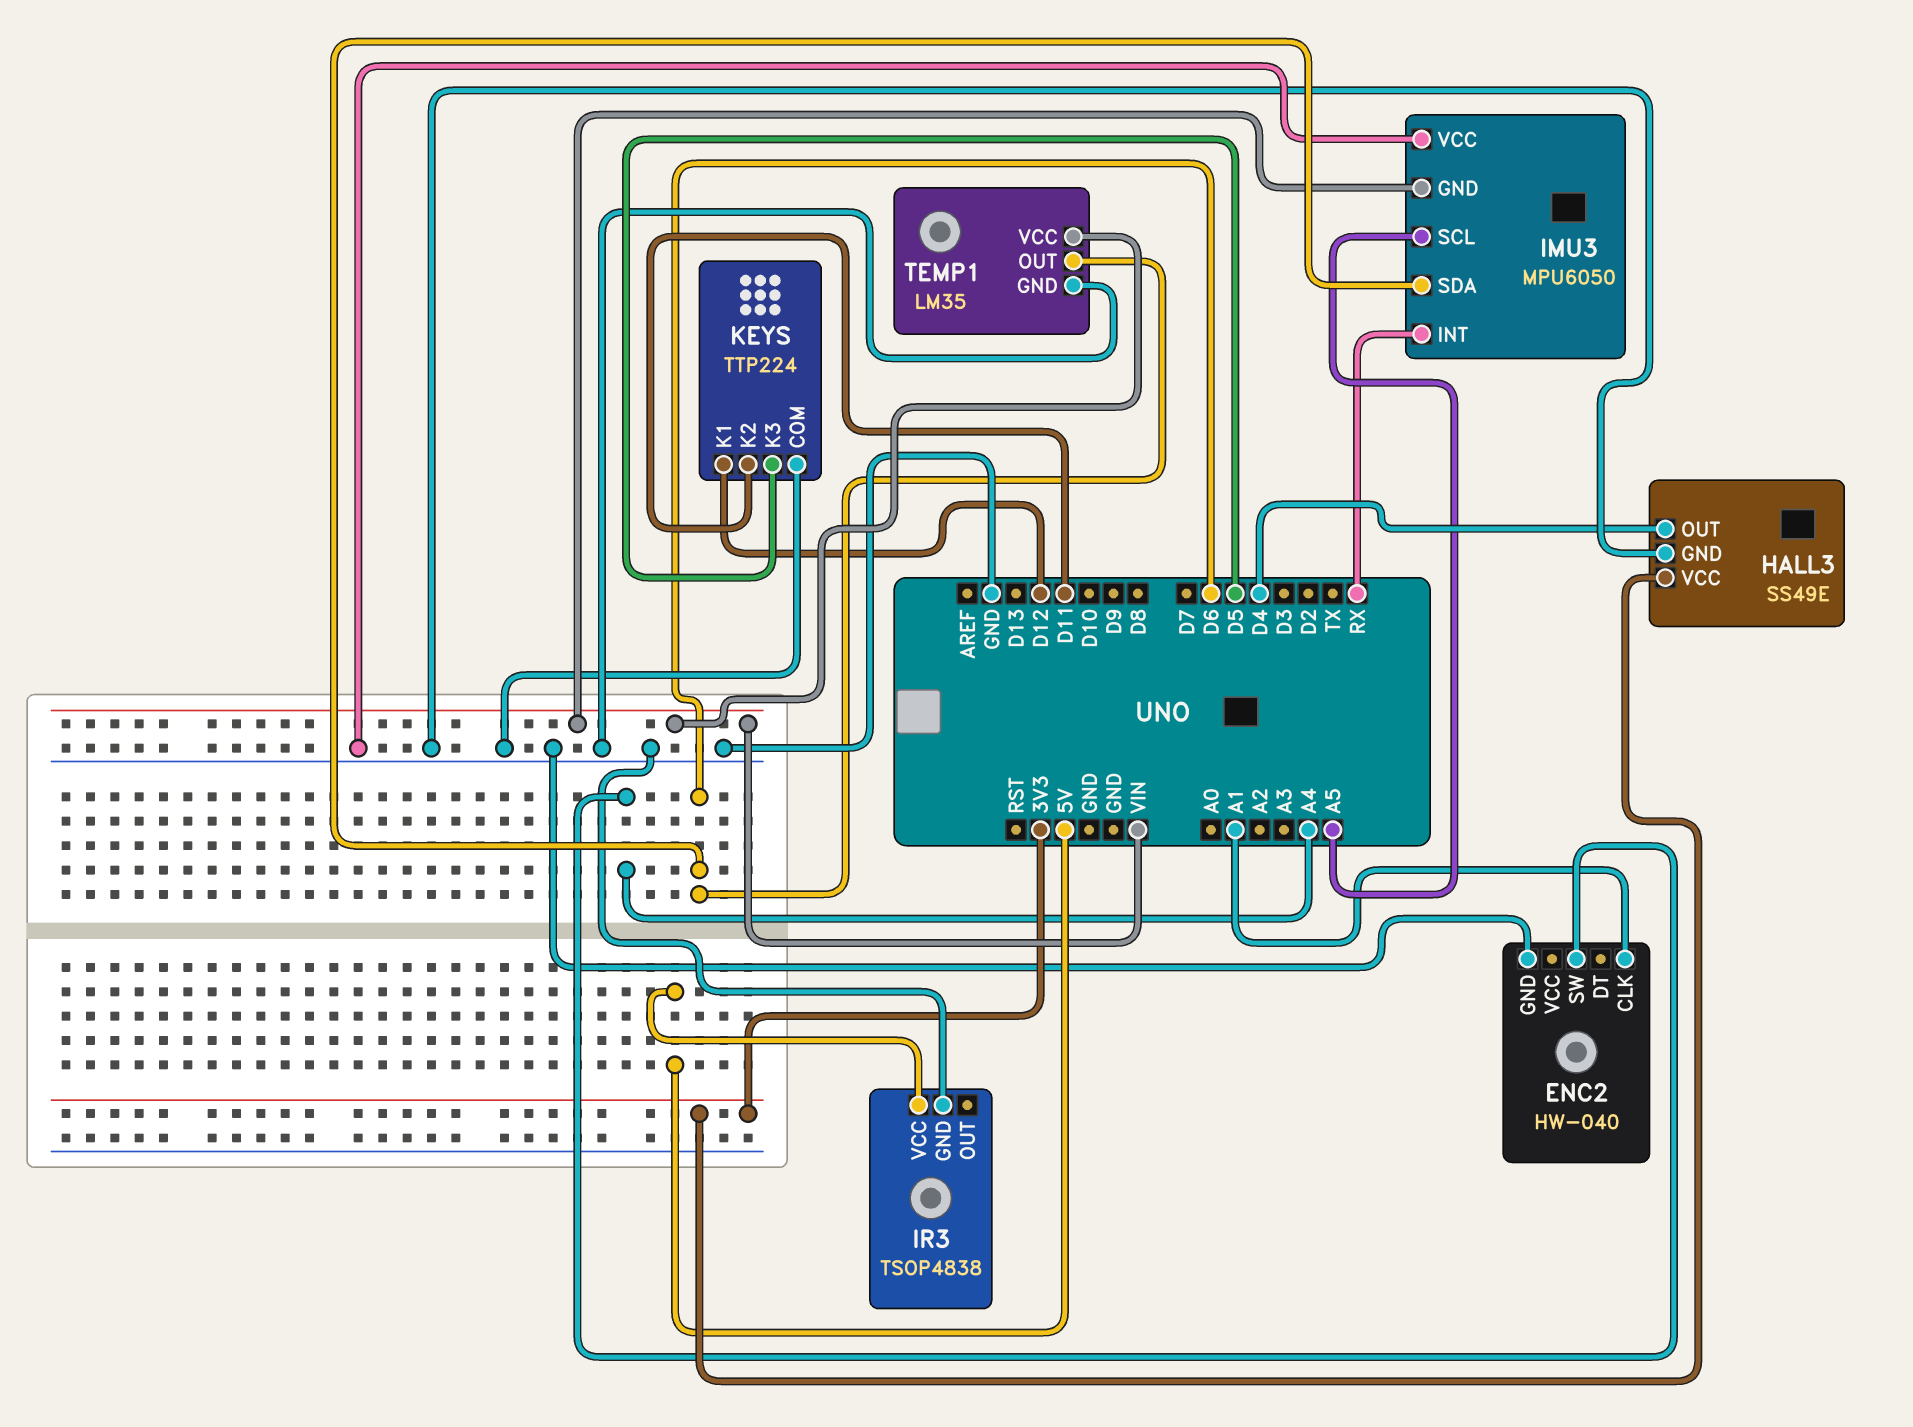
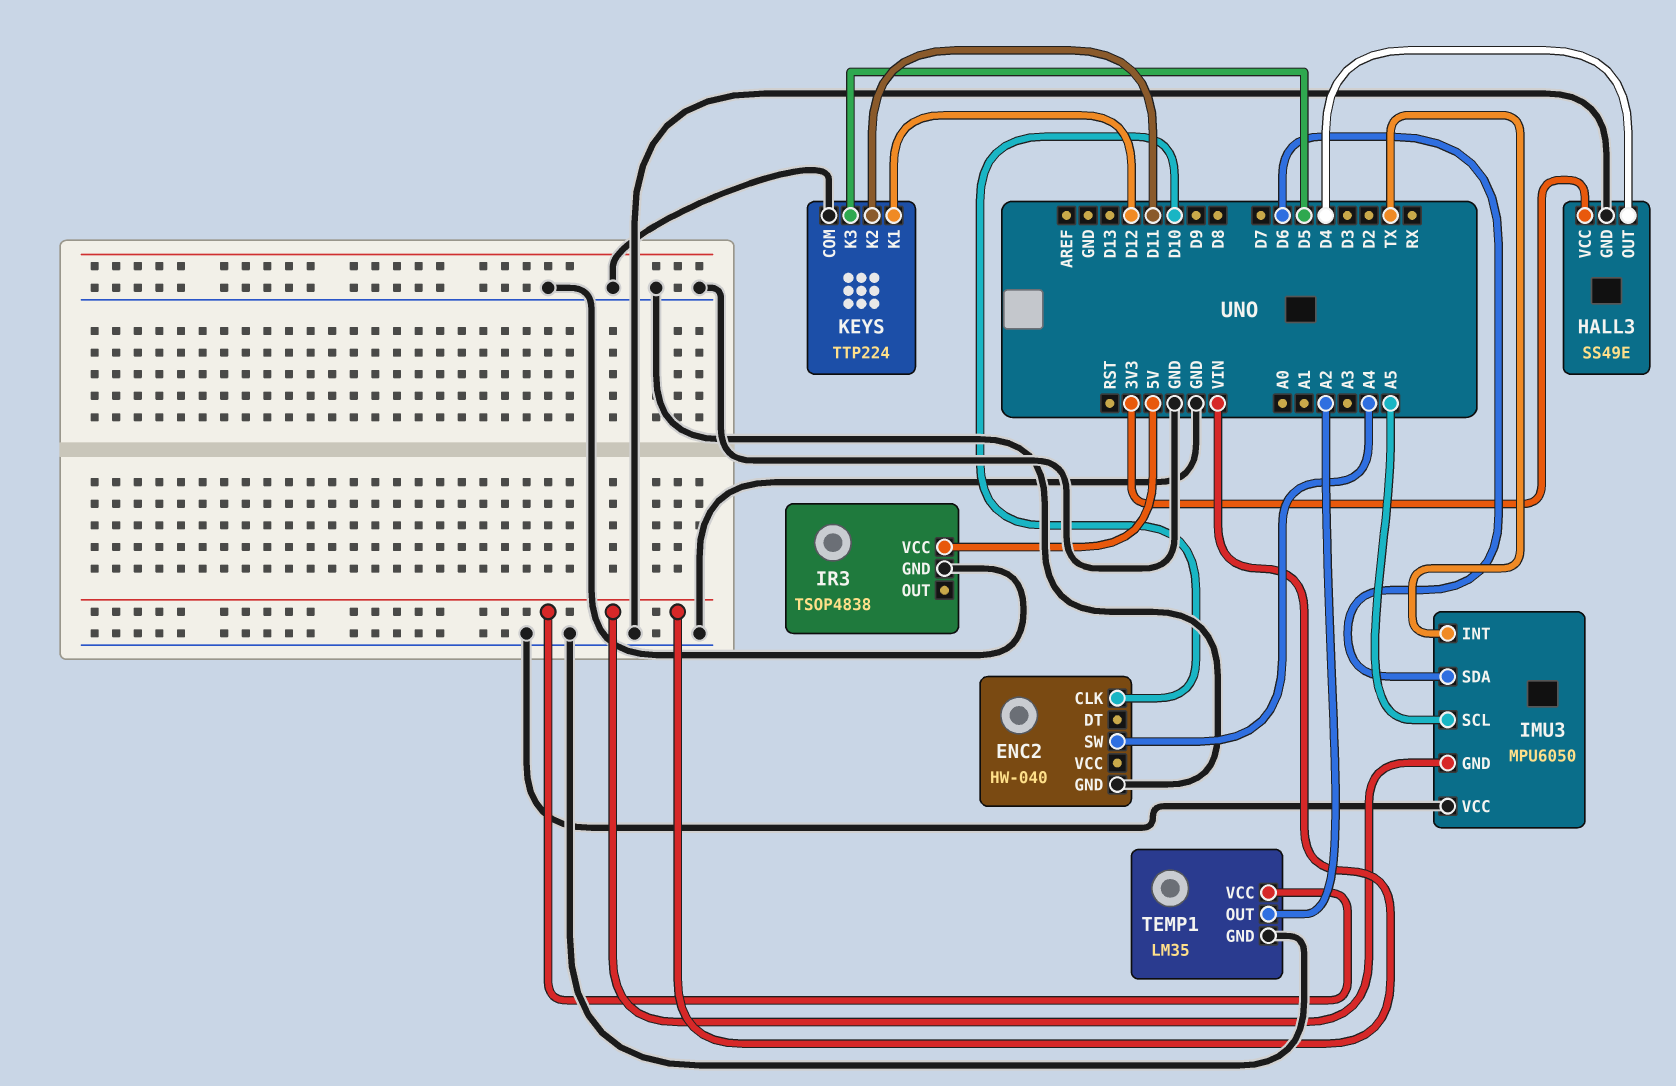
ENC2 pin CLK: A1 -> D10
IMU3 pin INT: RX -> TX
TEMP1 pin OUT: D6 -> A2

